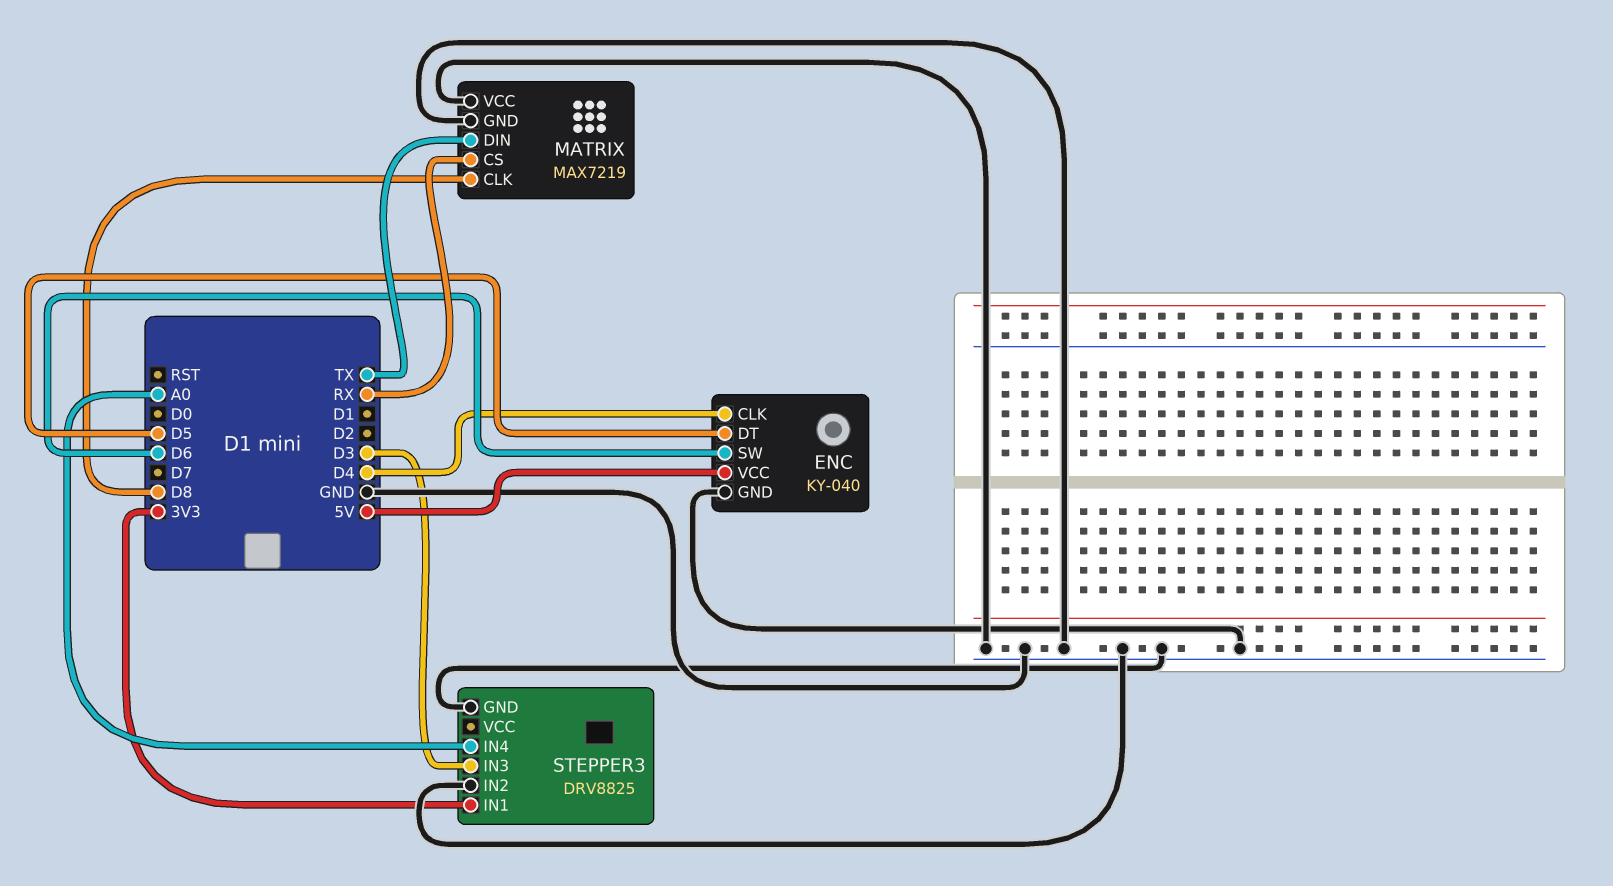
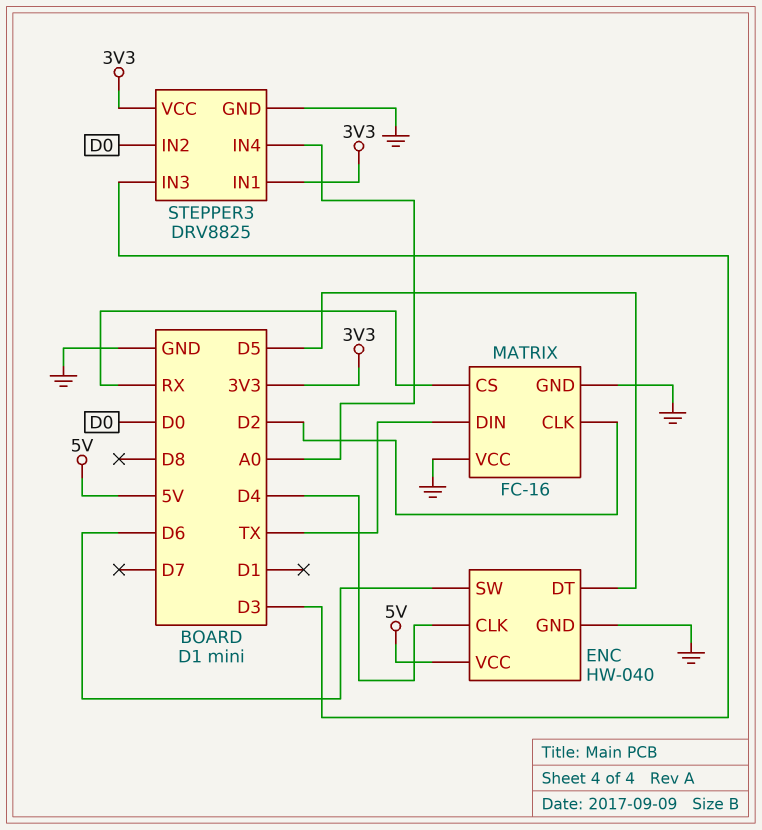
ENC: KY-040 -> HW-040
MATRIX: MAX7219 -> FC-16
MATRIX pin CLK: D8 -> D2
STEPPER3 pin IN2: GND -> D0
STEPPER3 pin VCC: none -> 3V3

